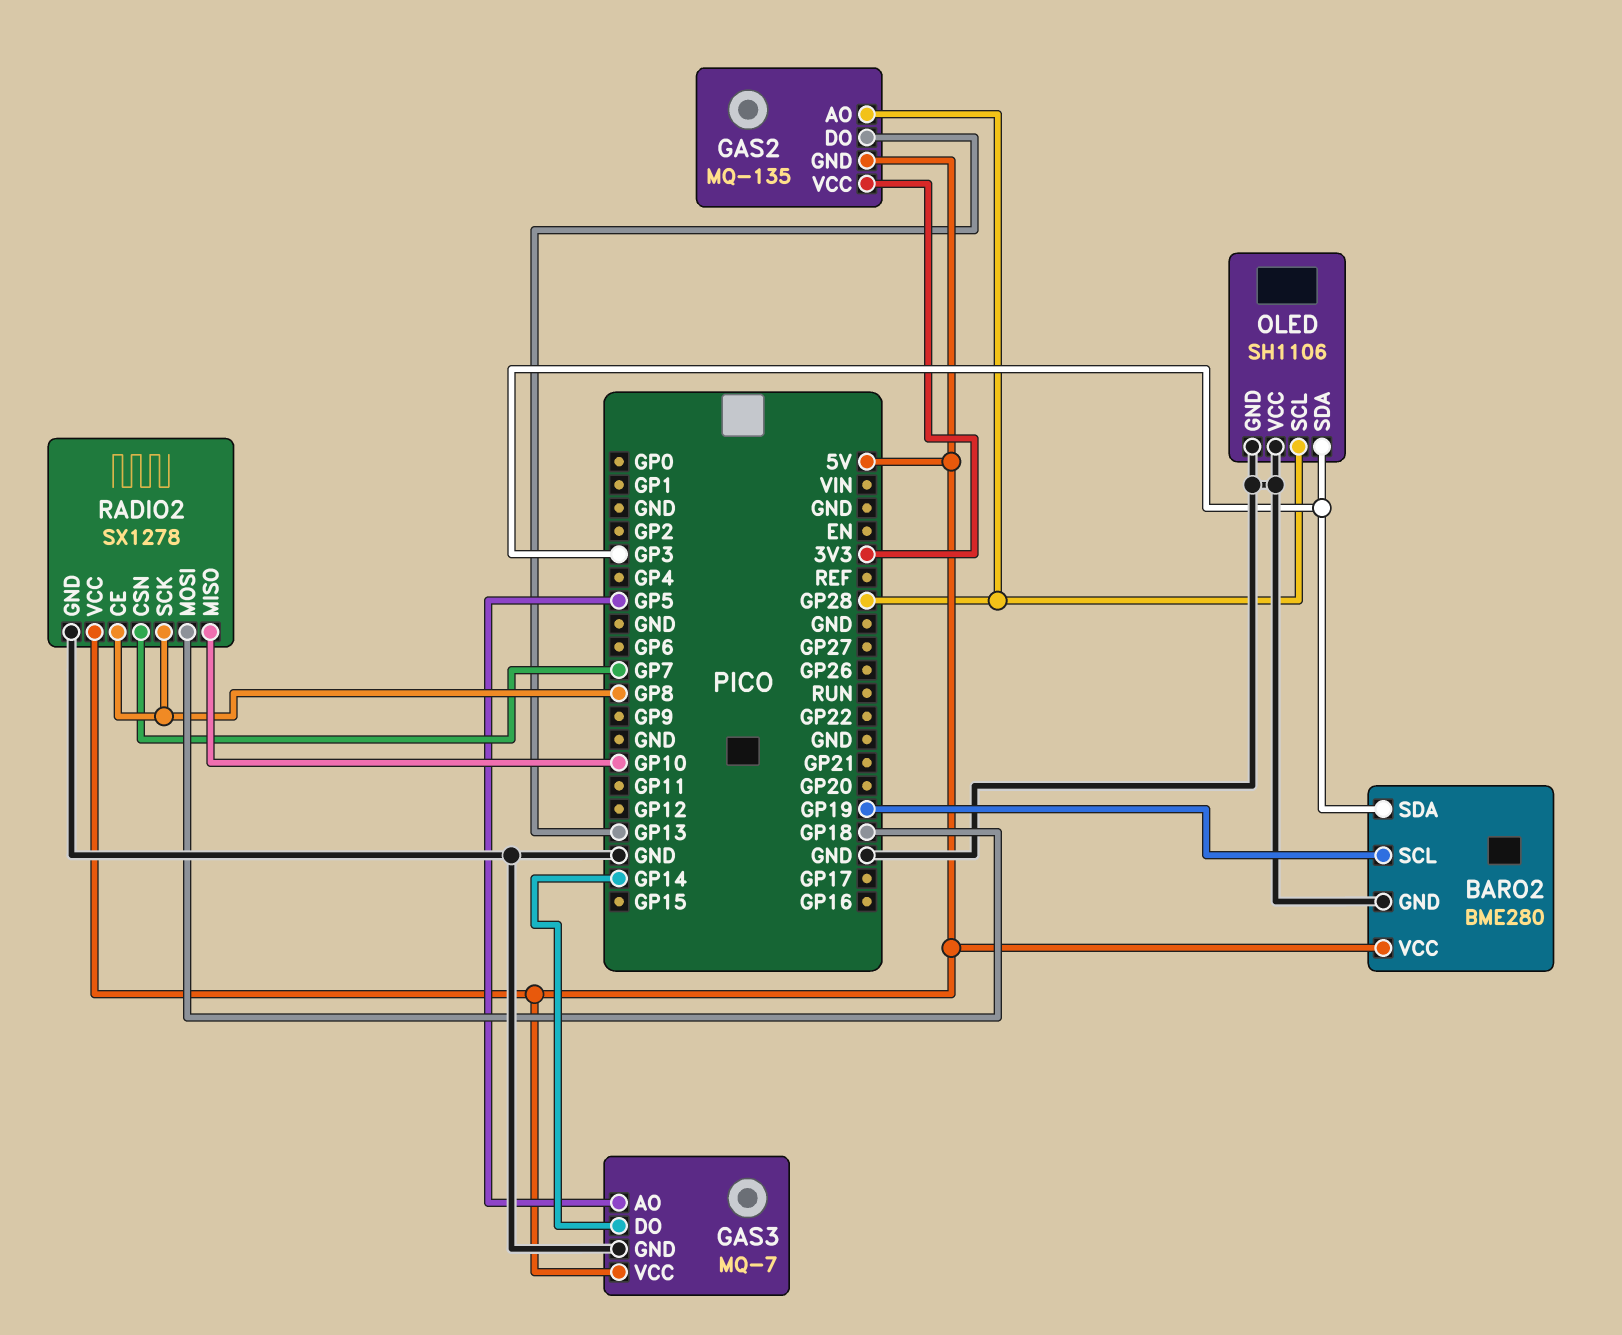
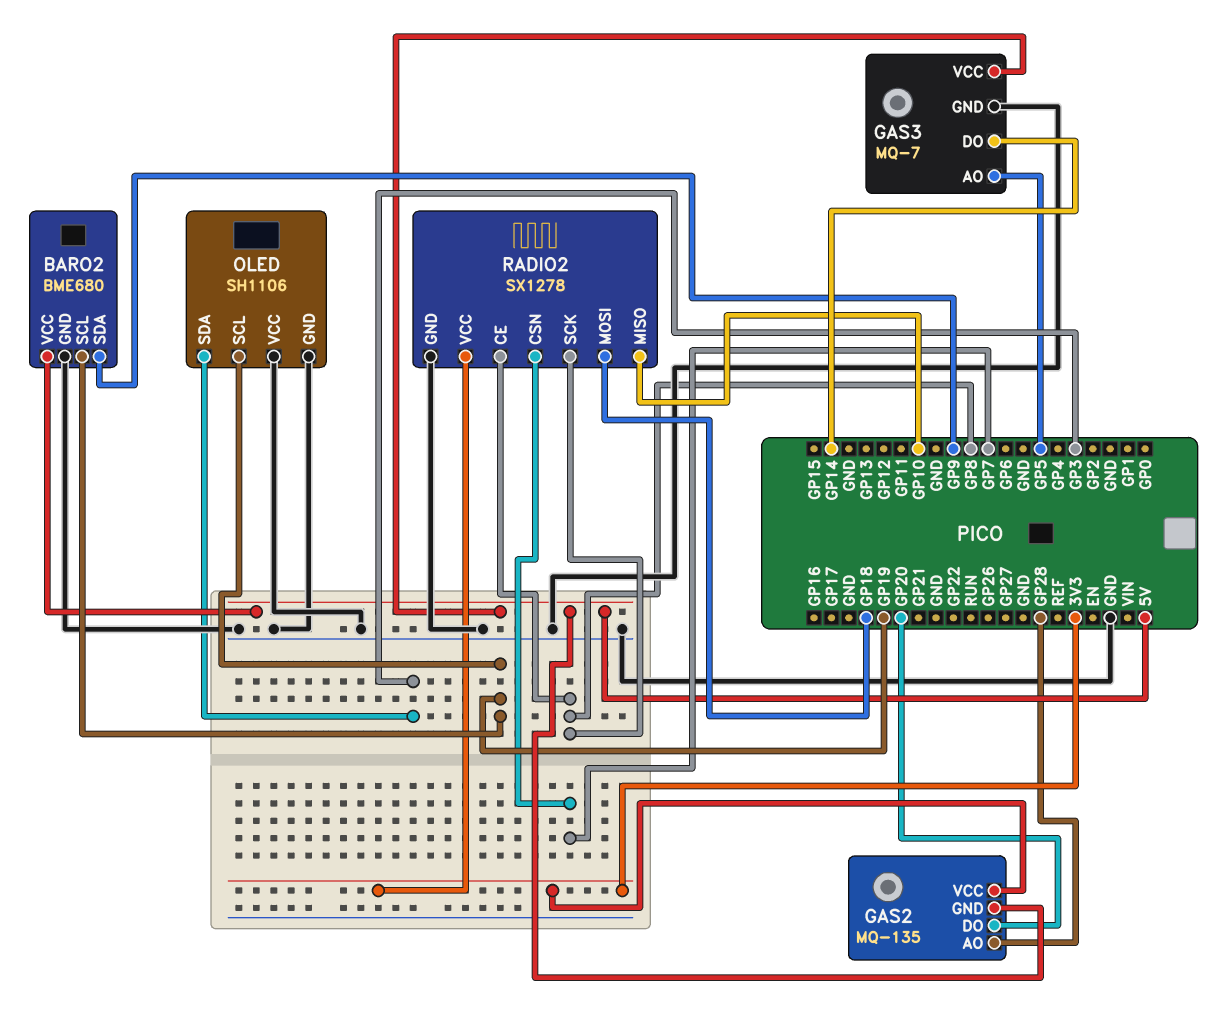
BARO2: BME280 -> BME680
BARO2 pin SDA: GP3 -> GP9
GAS2 pin DO: GP13 -> GP20
OLED pin SCL: GP28 -> GP19
RADIO2 pin VCC: 5V -> 3V3

